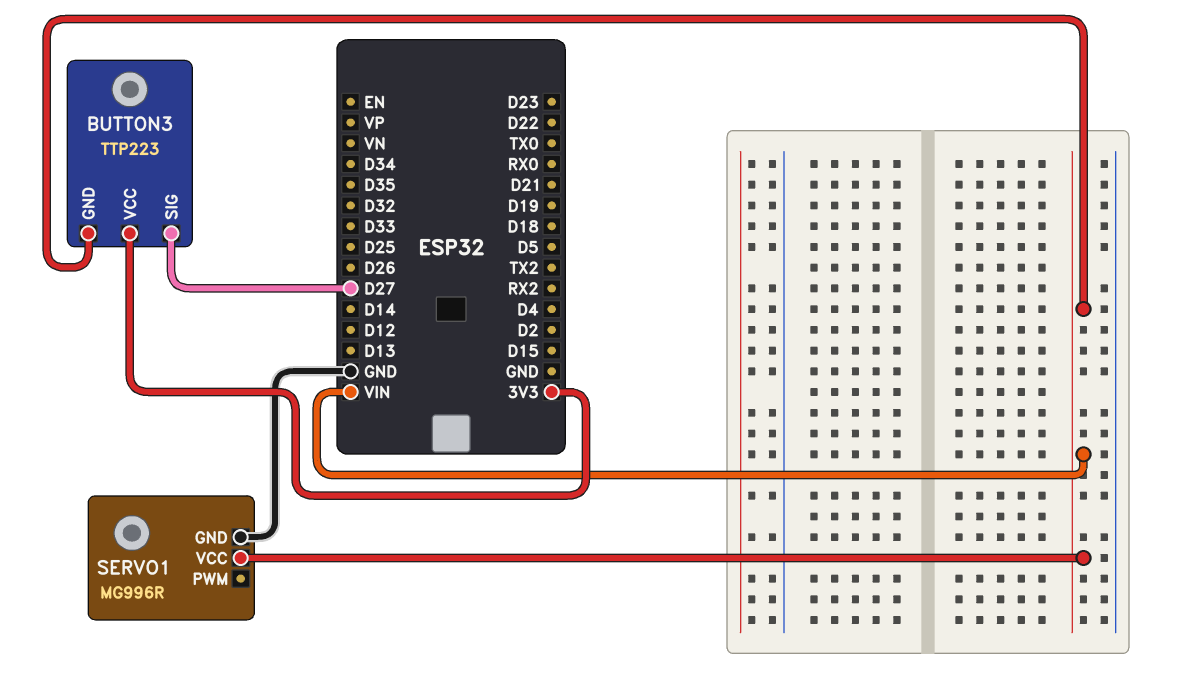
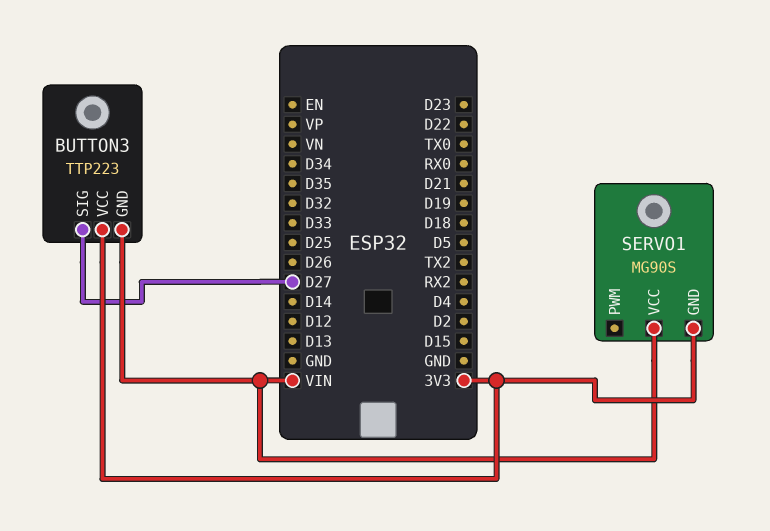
SERVO1: MG996R -> MG90S
SERVO1 pin GND: GND -> 3V3

